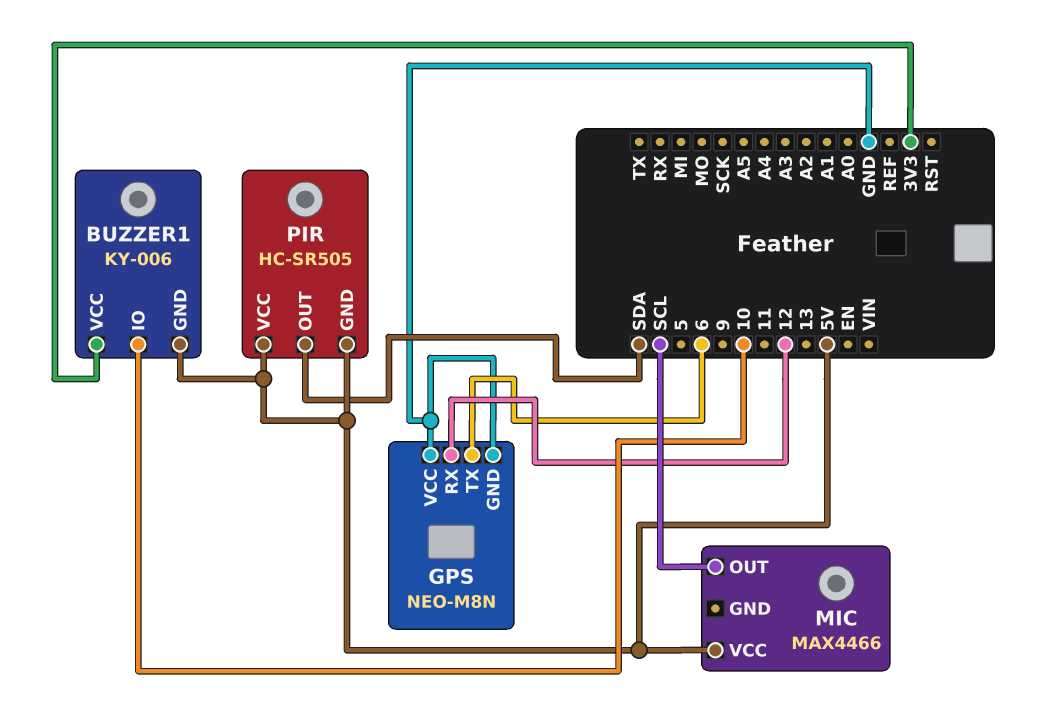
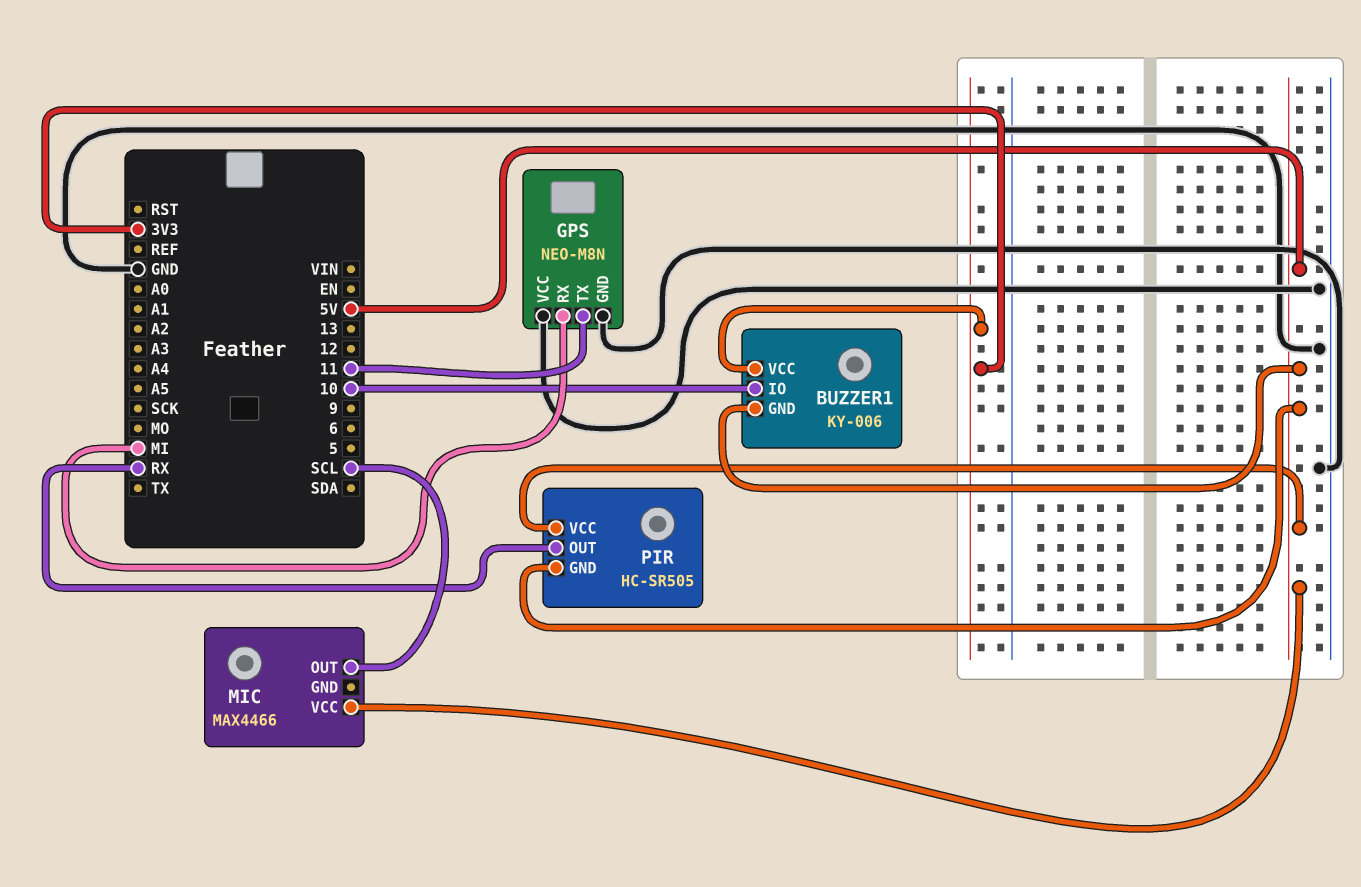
GPS pin RX: 12 -> MI
GPS pin TX: 6 -> 11
PIR pin OUT: SDA -> RX

